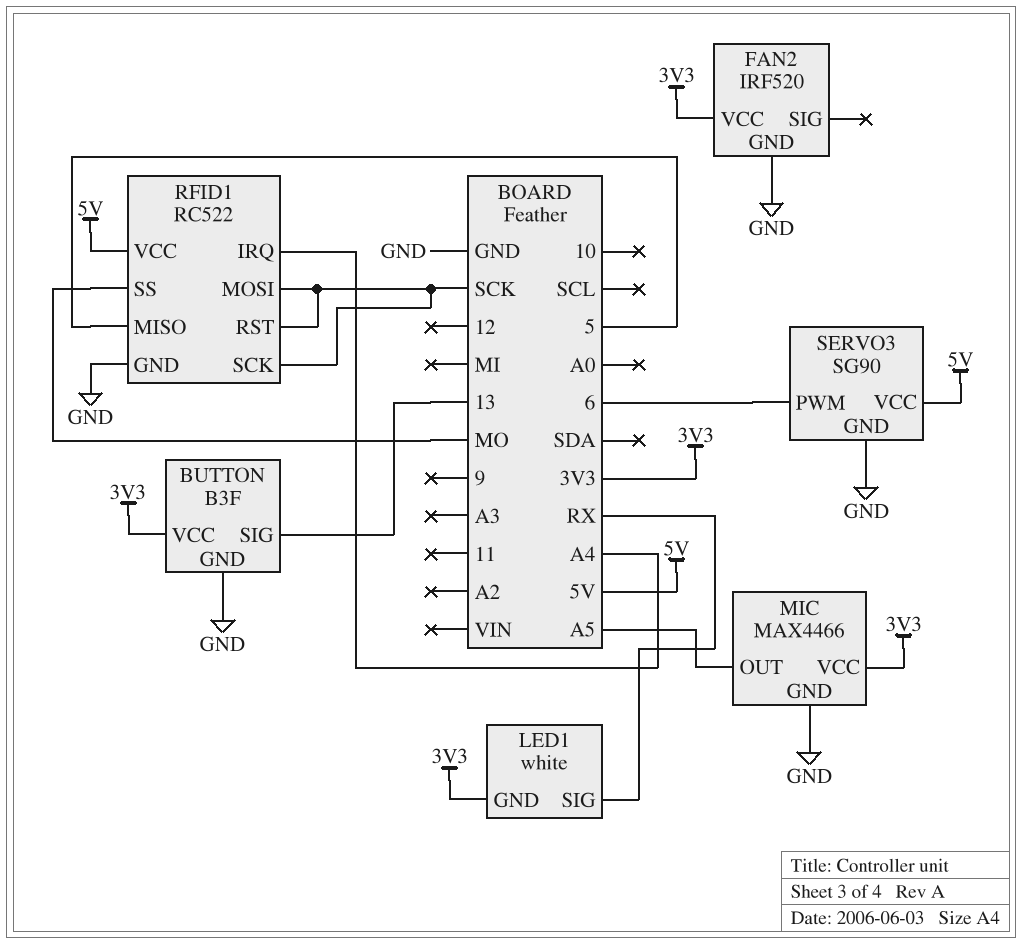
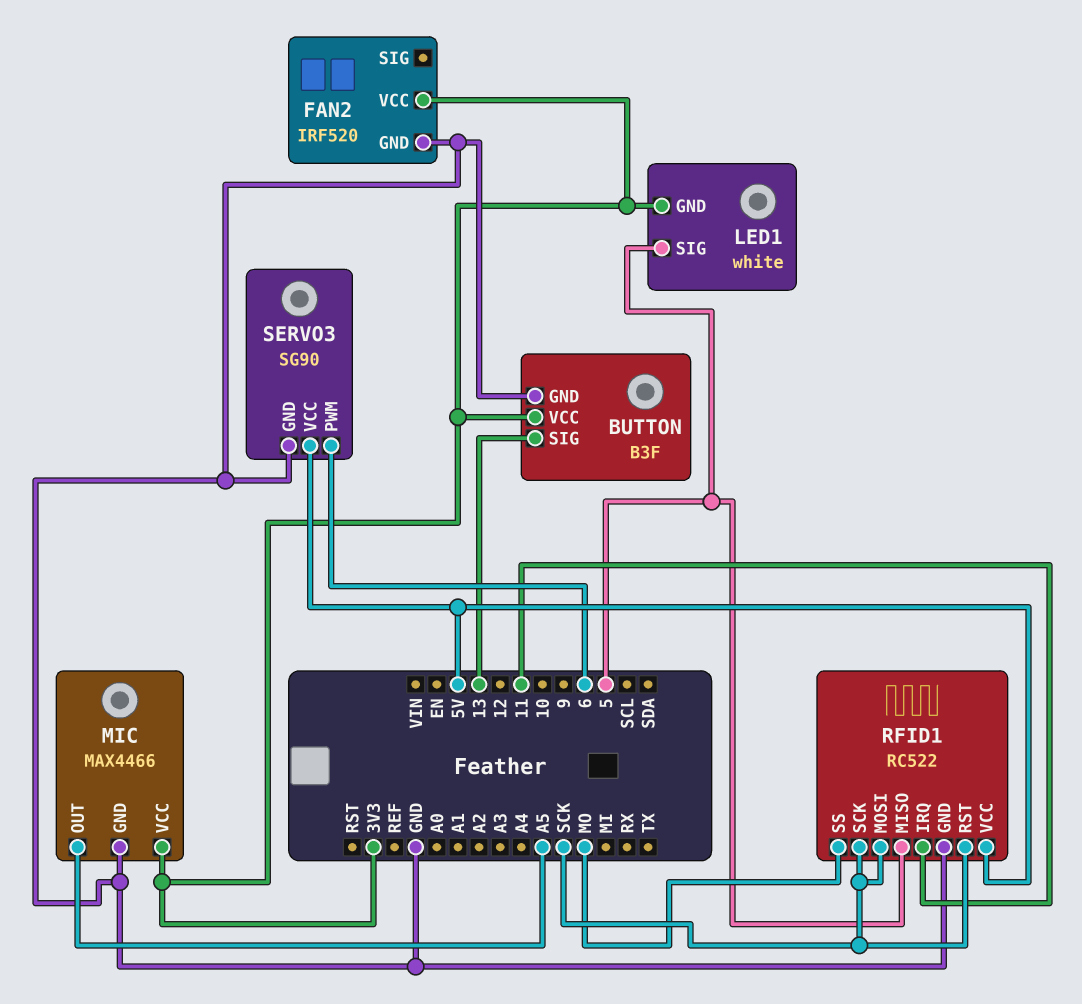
LED1 pin SIG: RX -> 5
RFID1 pin IRQ: A4 -> 11

